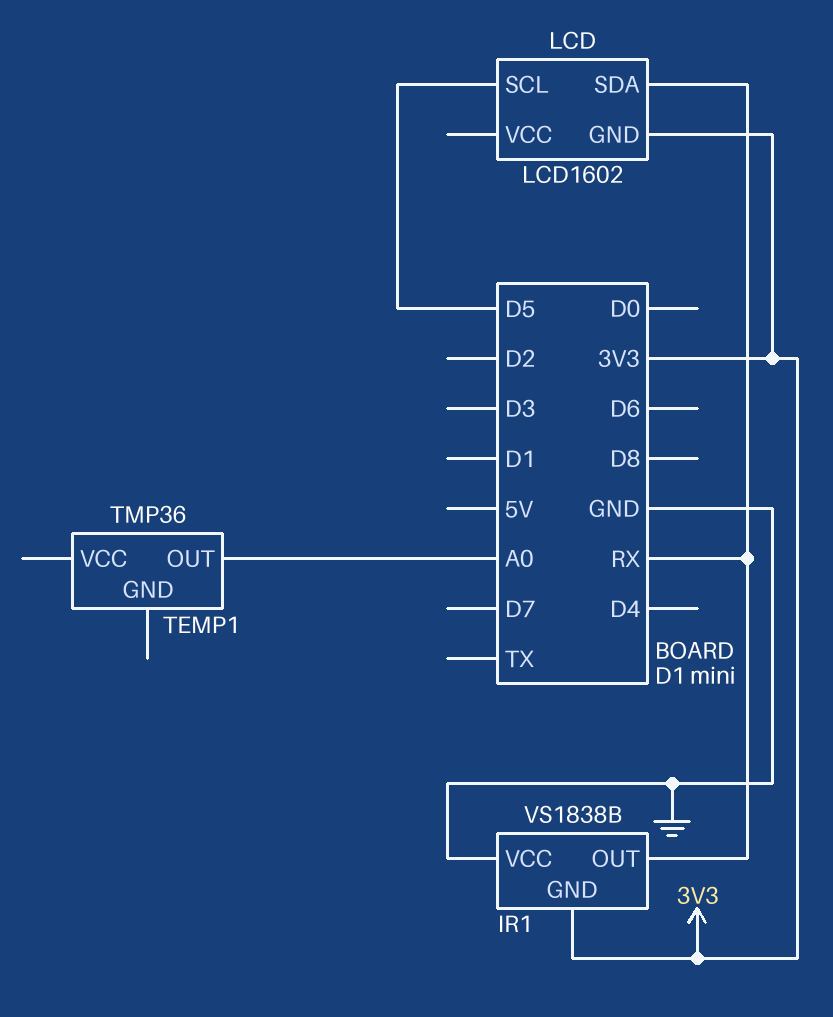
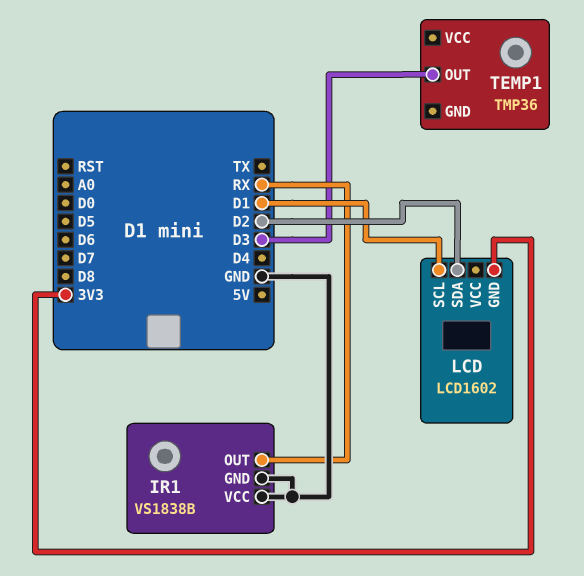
IR1 pin GND: 3V3 -> GND
LCD pin SCL: D5 -> D1
LCD pin SDA: RX -> D2
TEMP1 pin OUT: A0 -> D3

